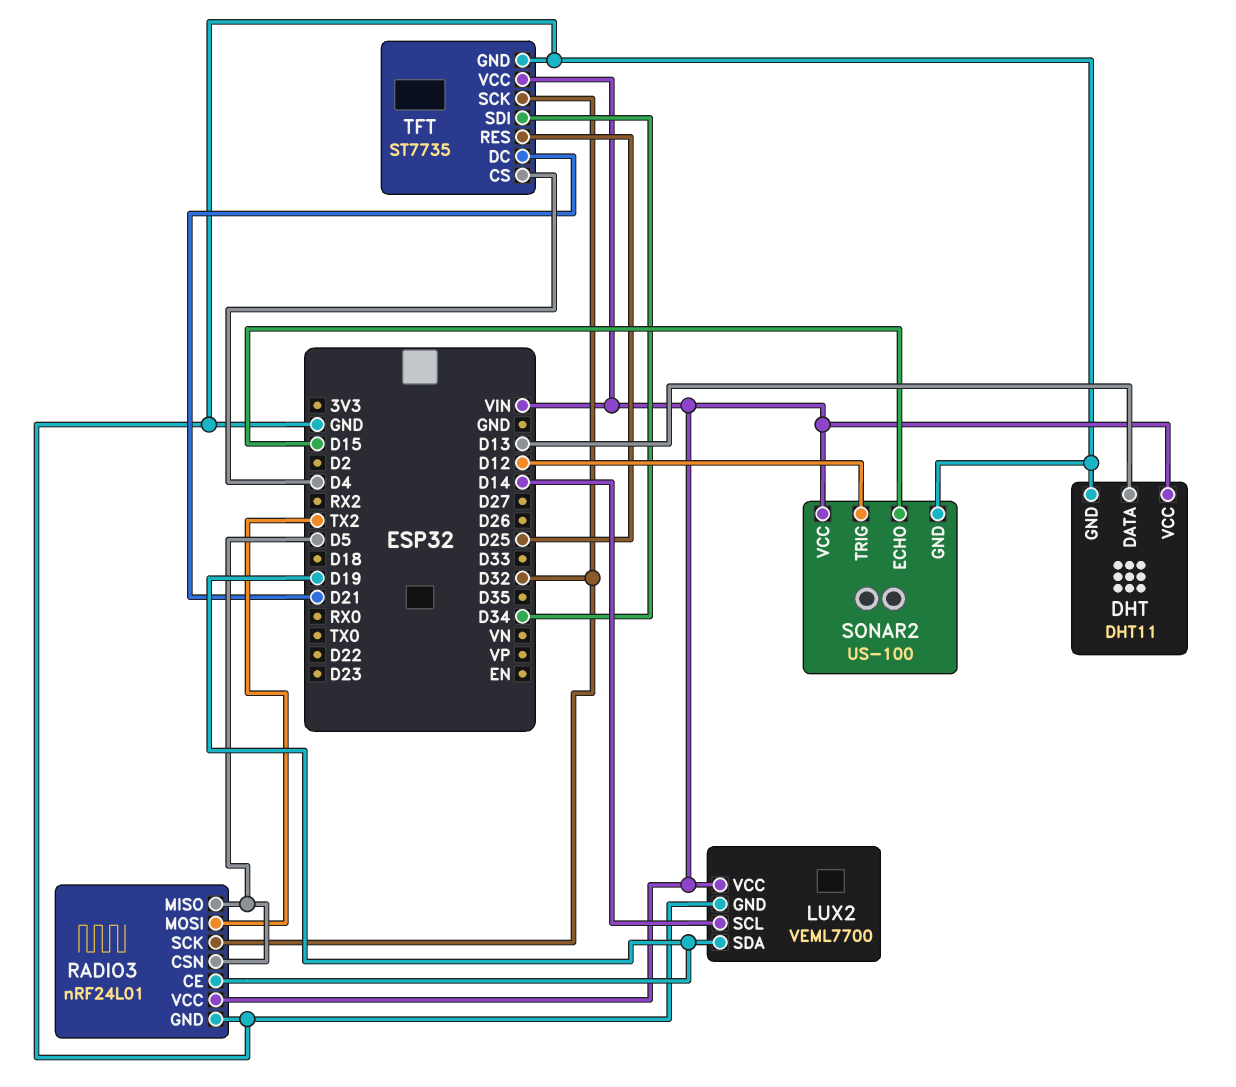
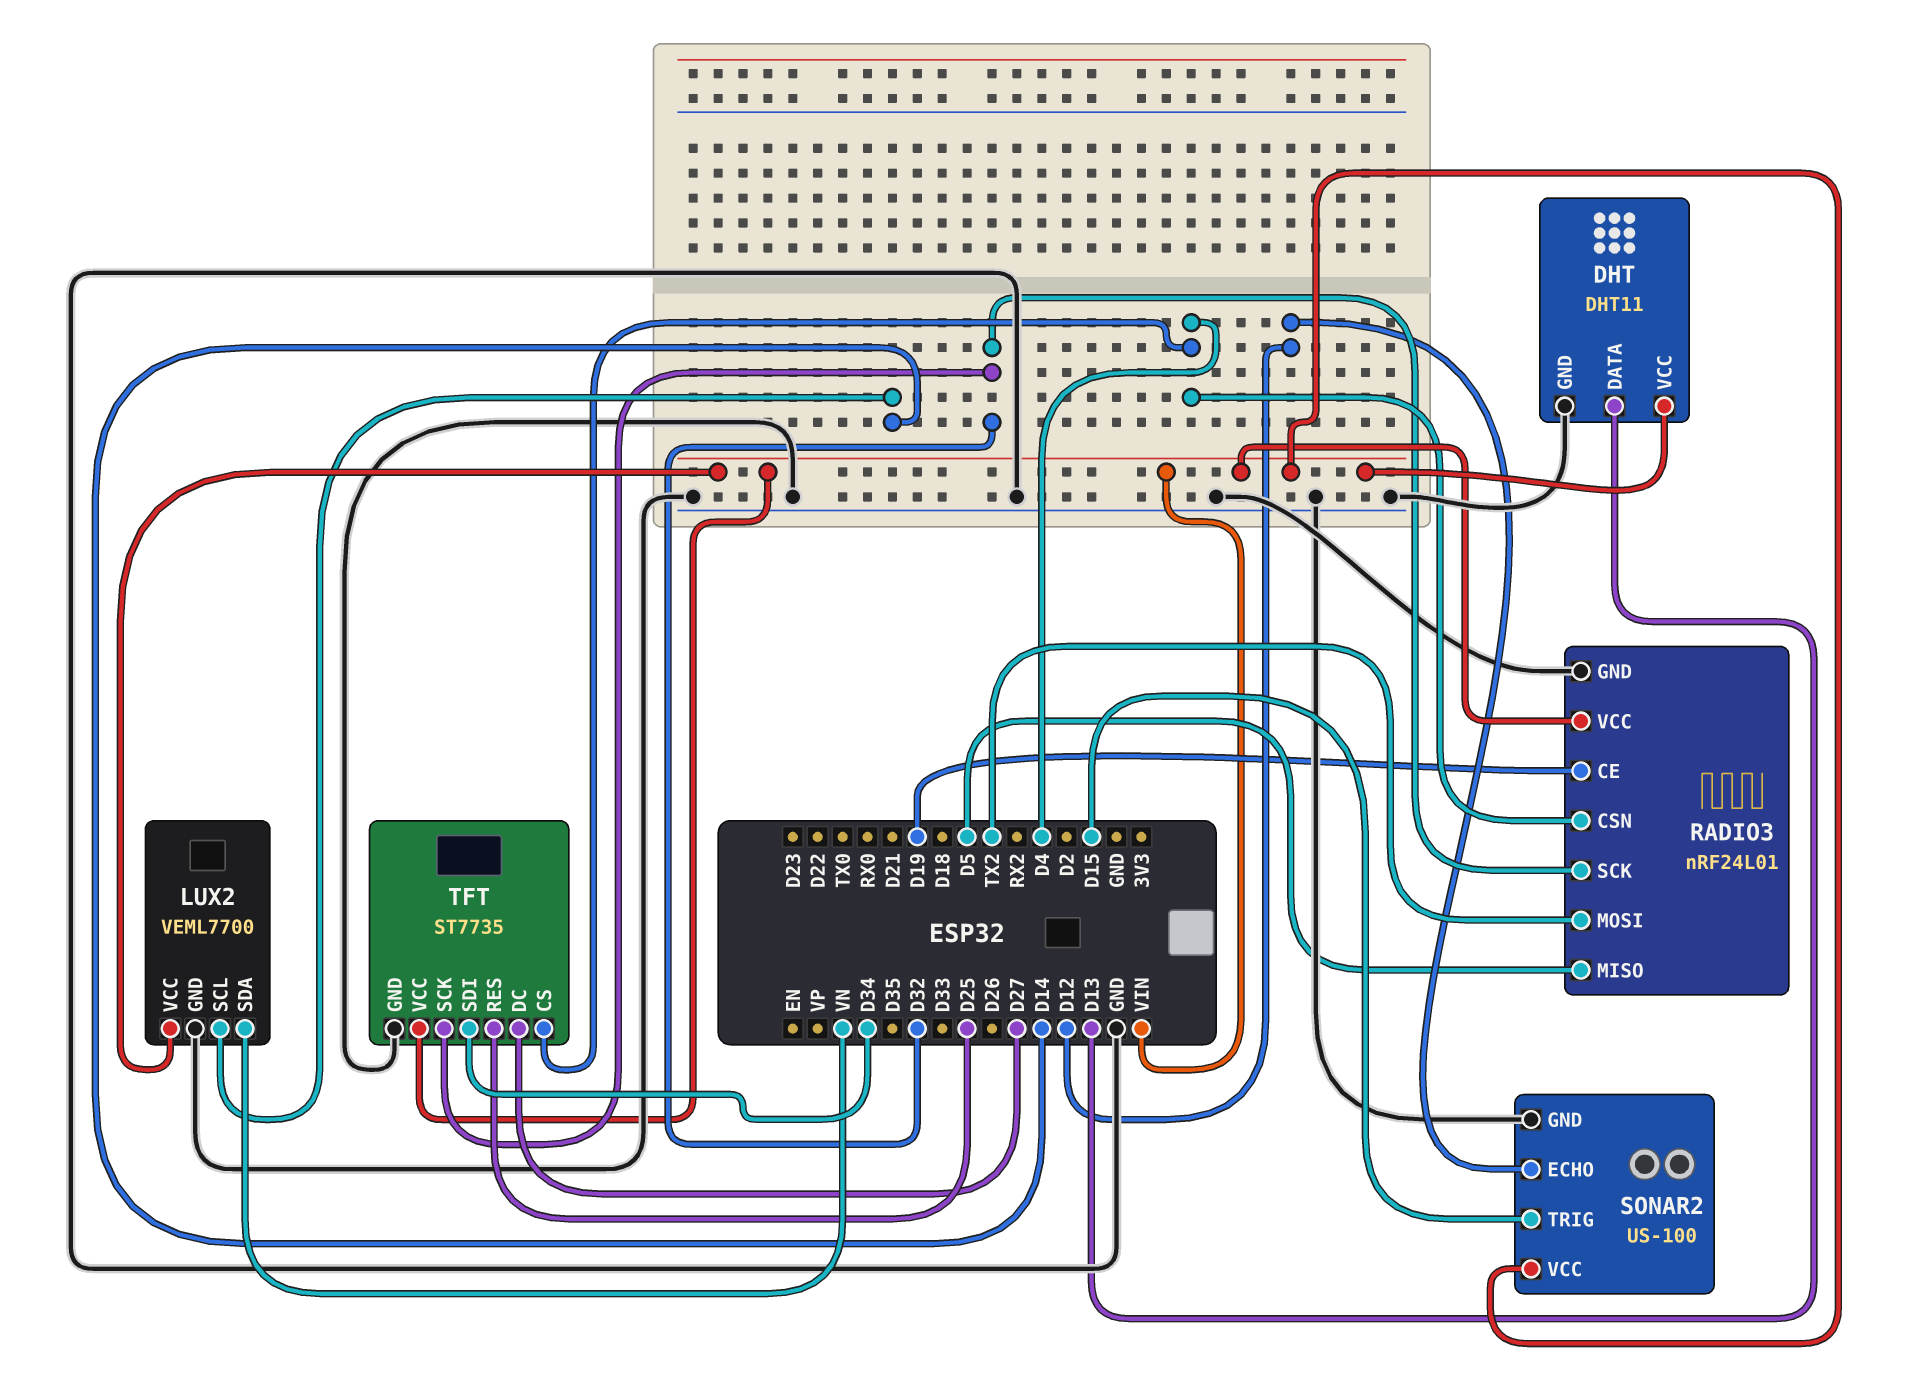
LUX2 pin SDA: D19 -> VN
RADIO3 pin CSN: D5 -> D4
SONAR2 pin ECHO: D15 -> D12
SONAR2 pin TRIG: D12 -> D15
TFT pin DC: D21 -> D27

